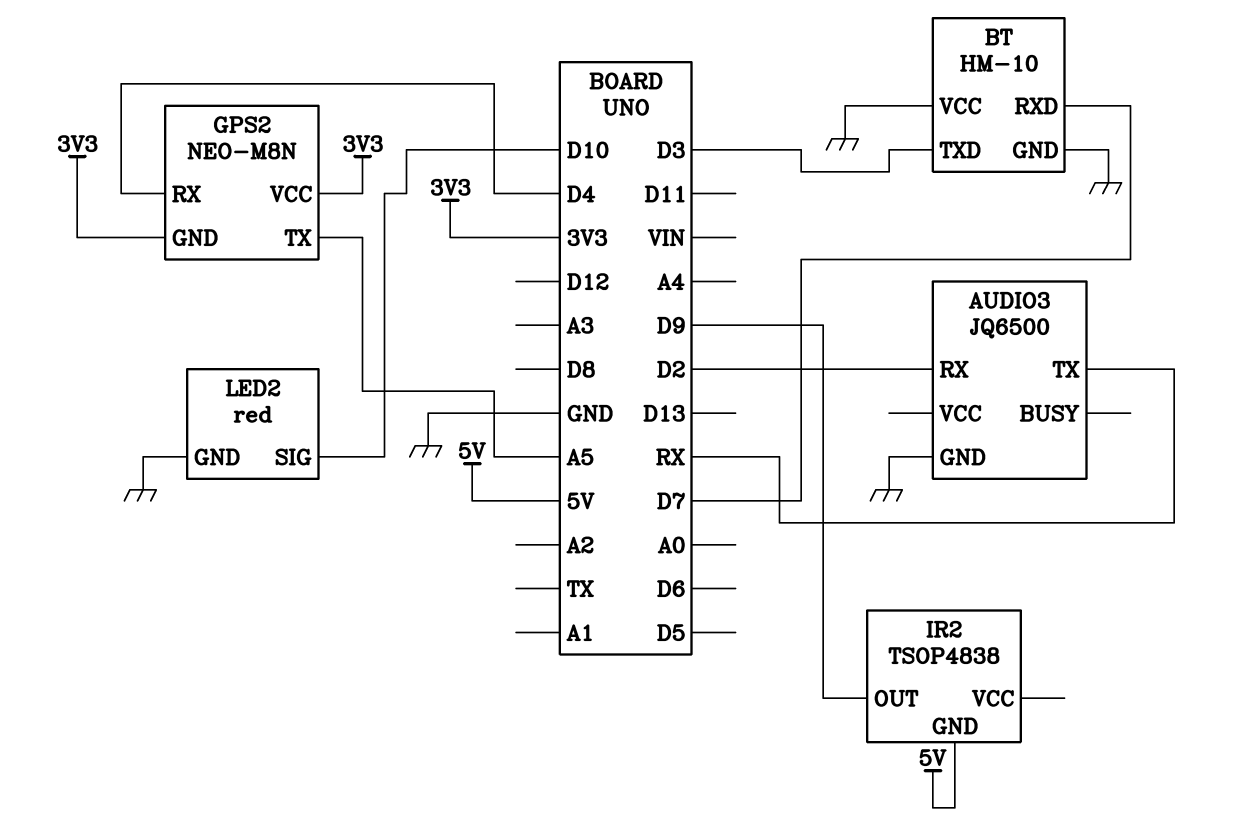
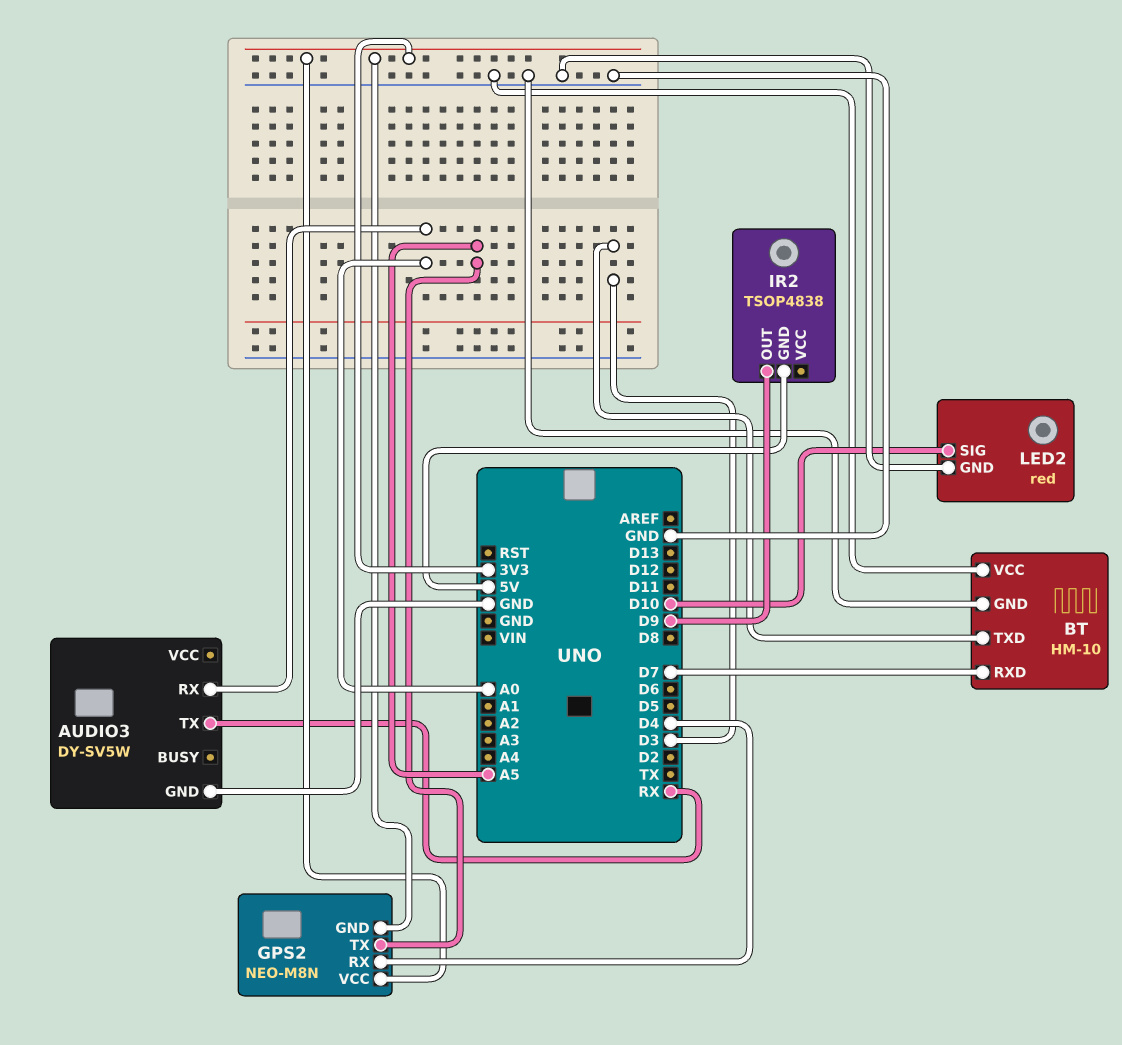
AUDIO3: JQ6500 -> DY-SV5W
AUDIO3 pin RX: D2 -> A0

